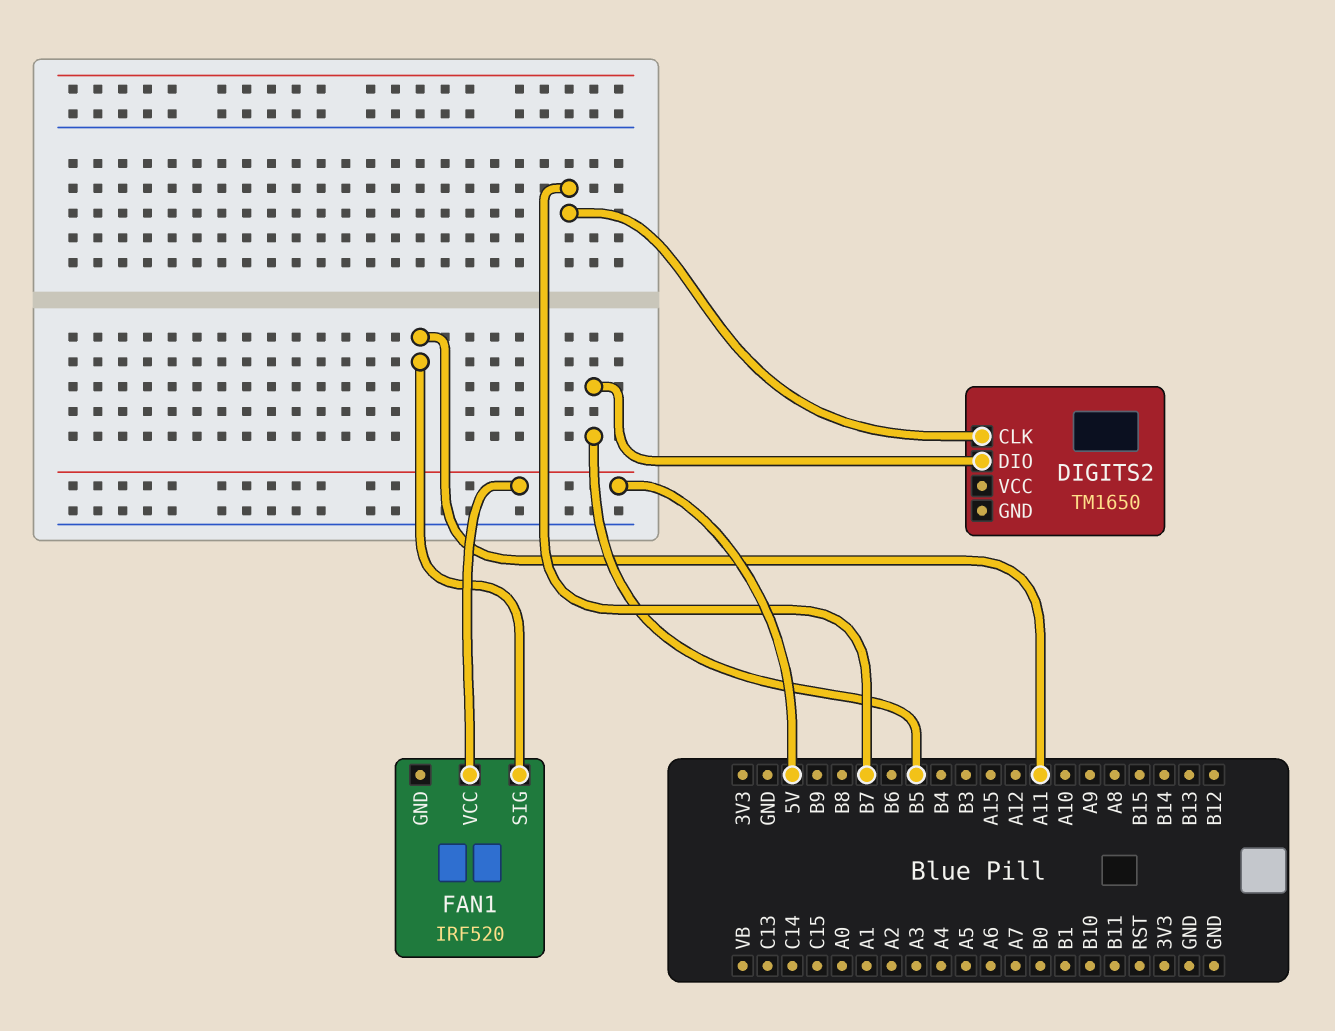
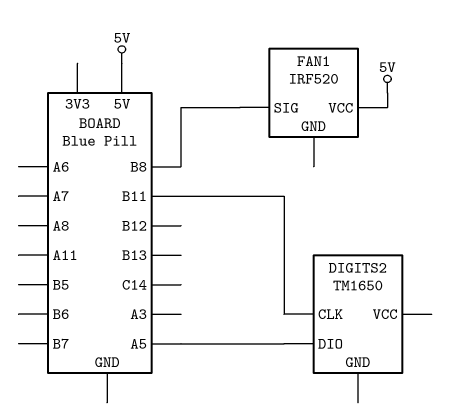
DIGITS2 pin CLK: B7 -> B11
DIGITS2 pin DIO: B5 -> A5
FAN1 pin SIG: A11 -> B8

